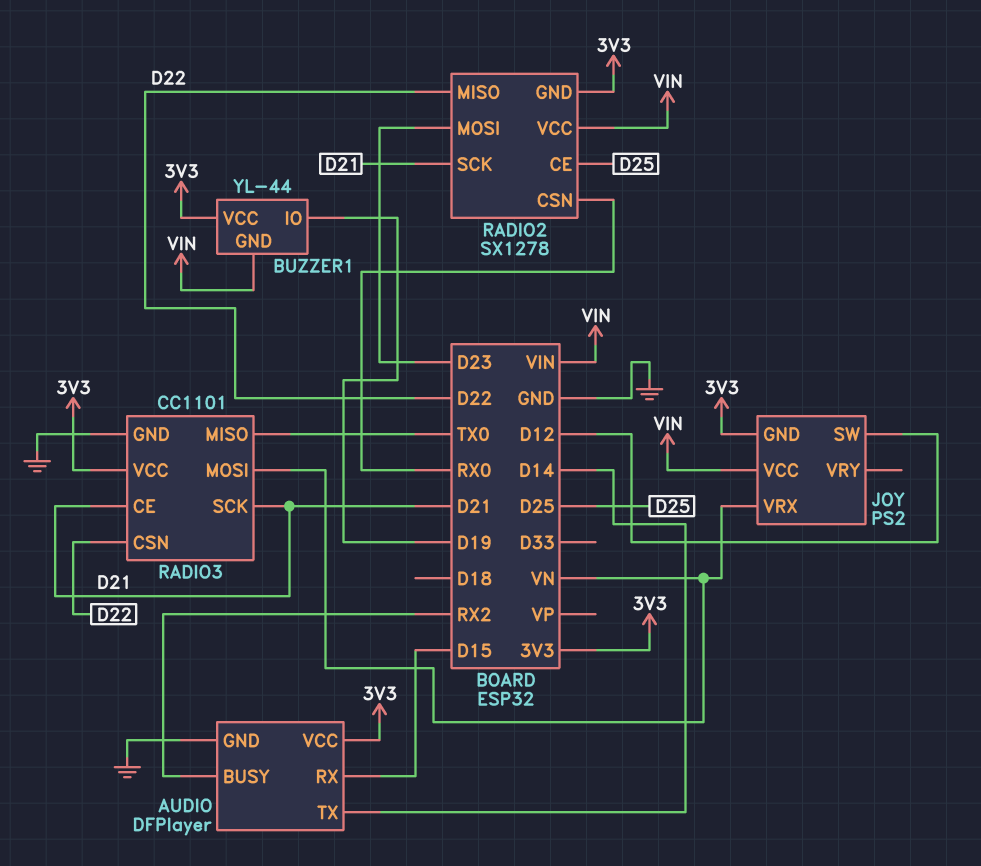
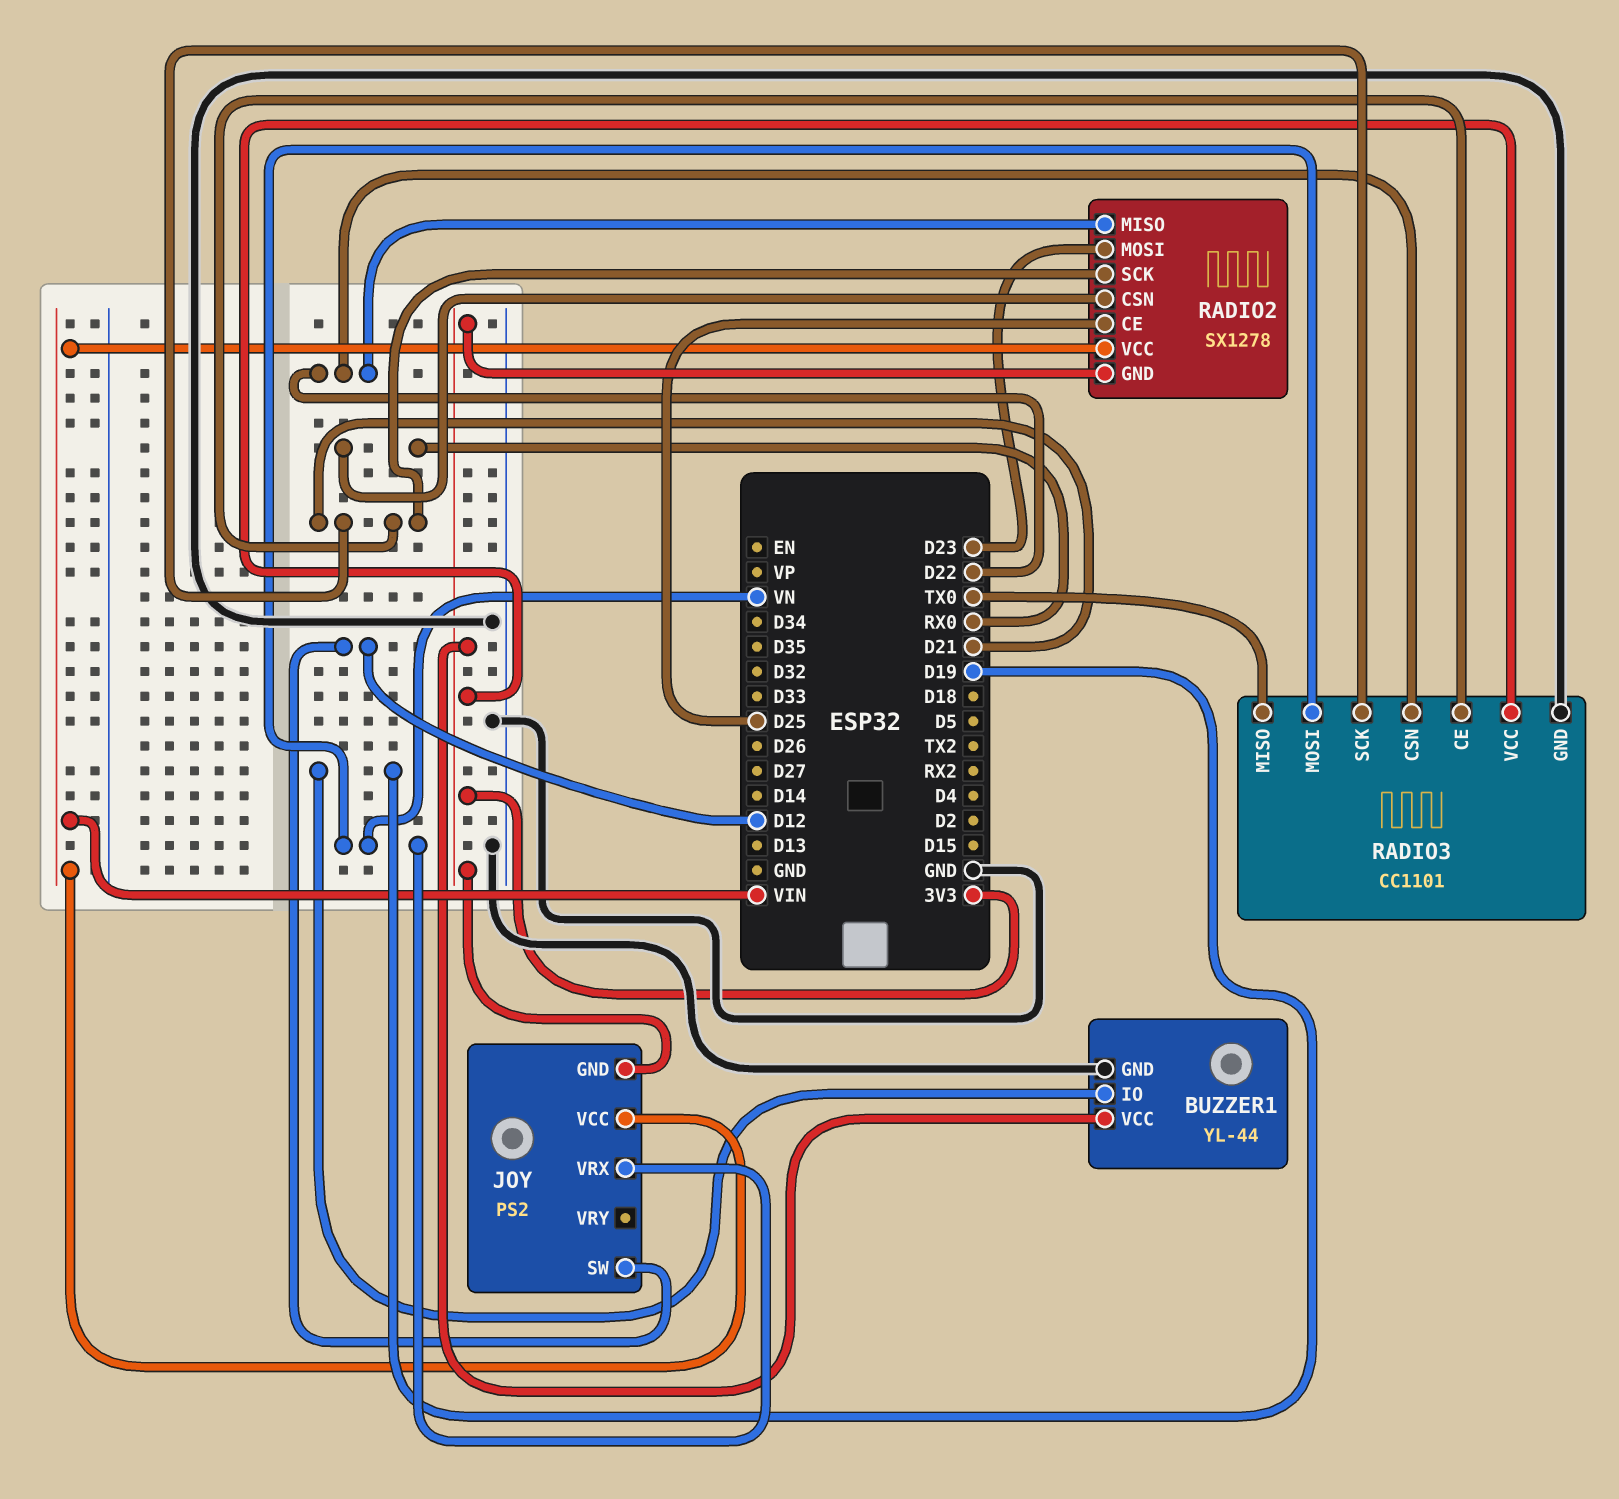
AUDIO: DFPlayer -> none
AUDIO pin BUSY: RX2 -> none
AUDIO pin GND: GND -> none
AUDIO pin RX: D15 -> none
AUDIO pin TX: D14 -> none
AUDIO pin VCC: 3V3 -> none
BUZZER1 pin GND: VIN -> GND

